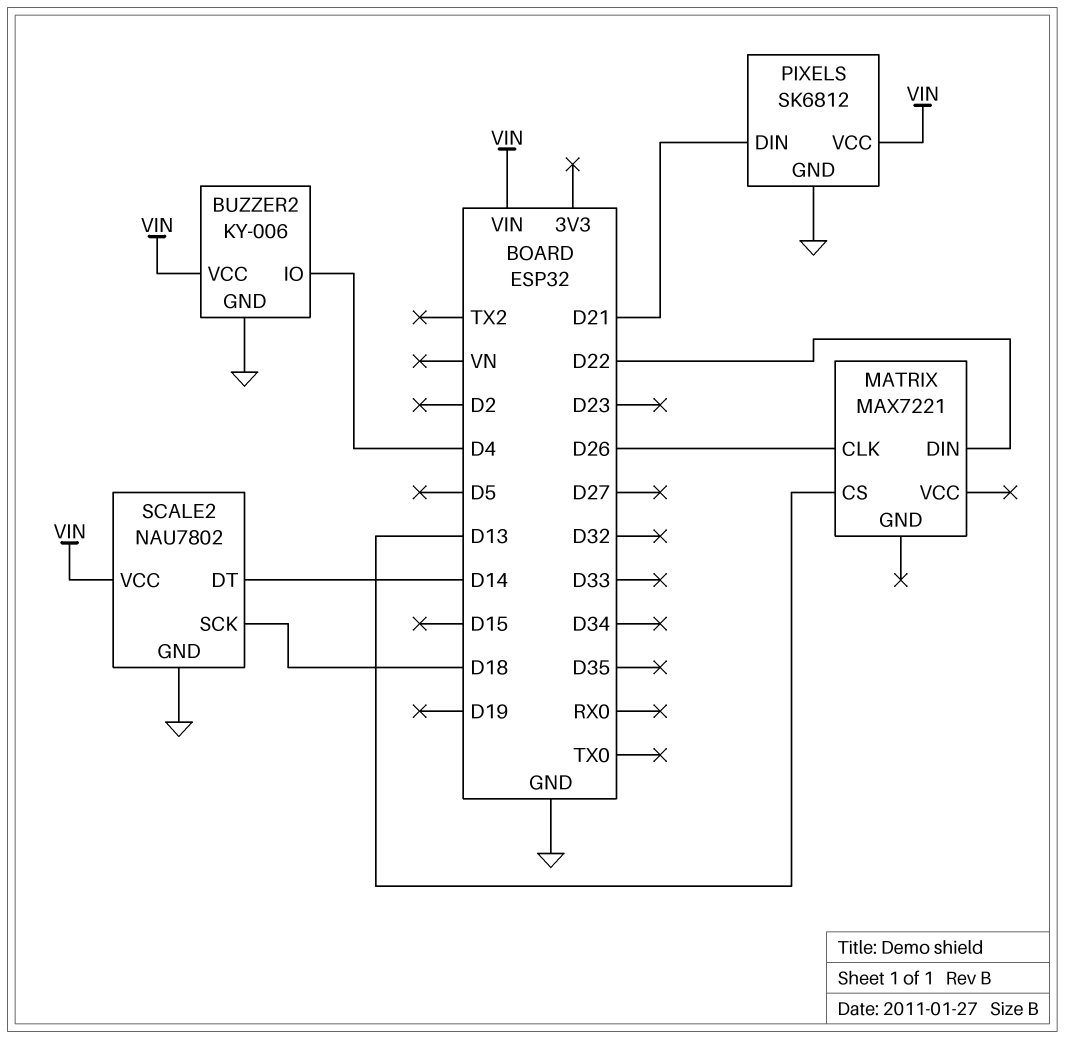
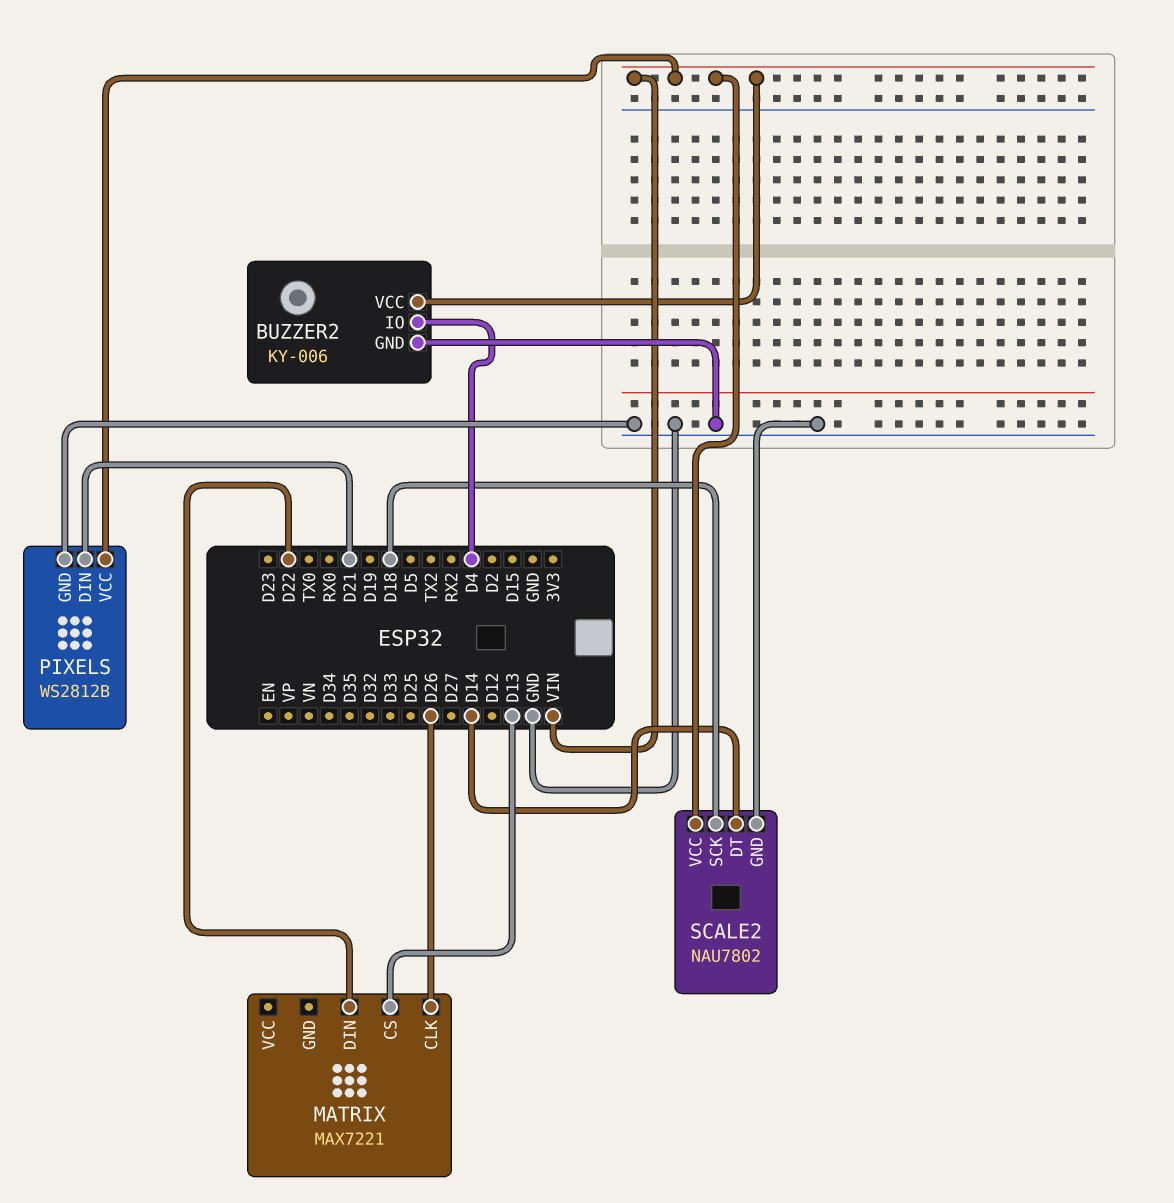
PIXELS: SK6812 -> WS2812B

